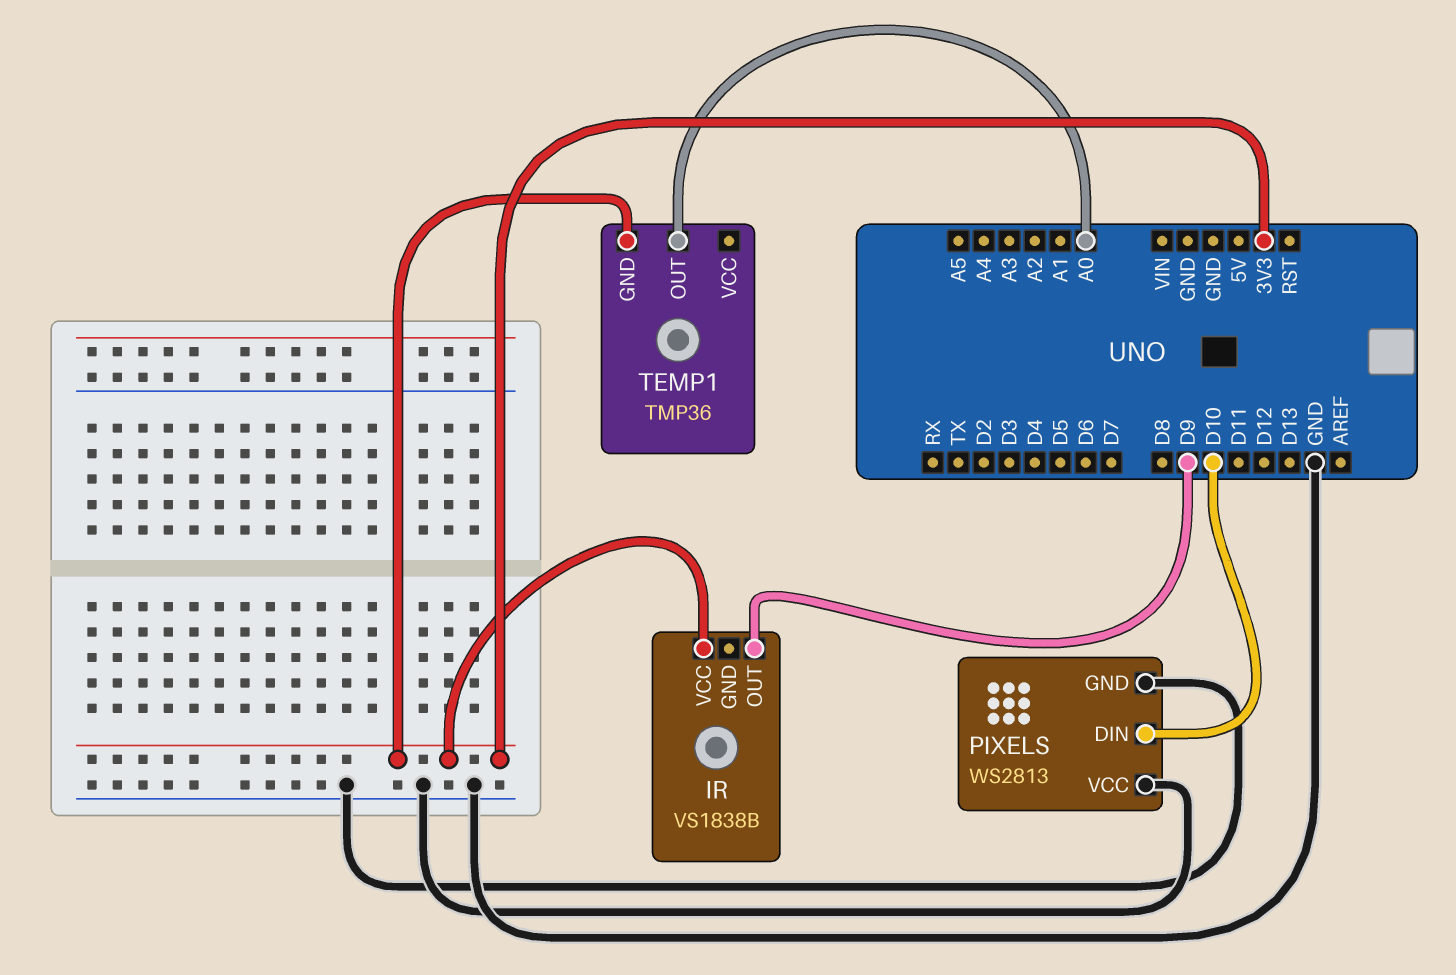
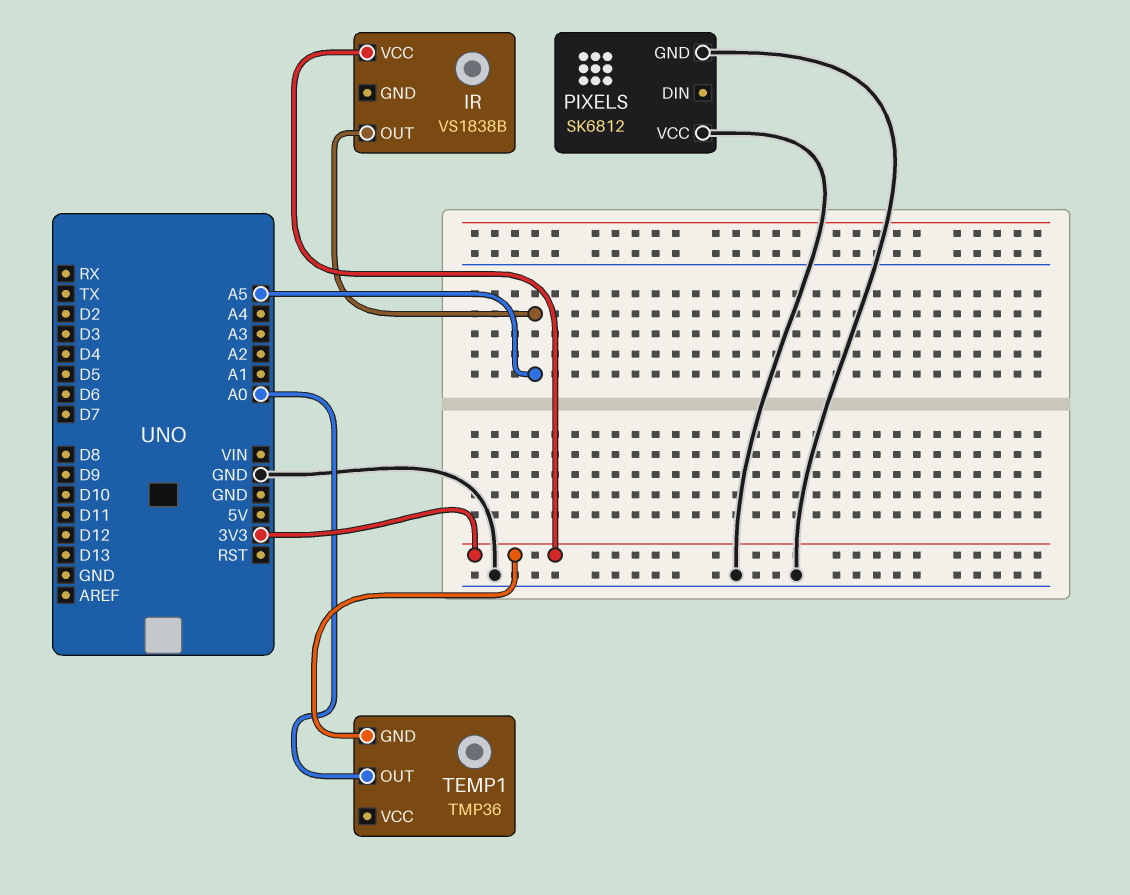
IR pin OUT: D9 -> A5
PIXELS: WS2813 -> SK6812
PIXELS pin DIN: D10 -> none

